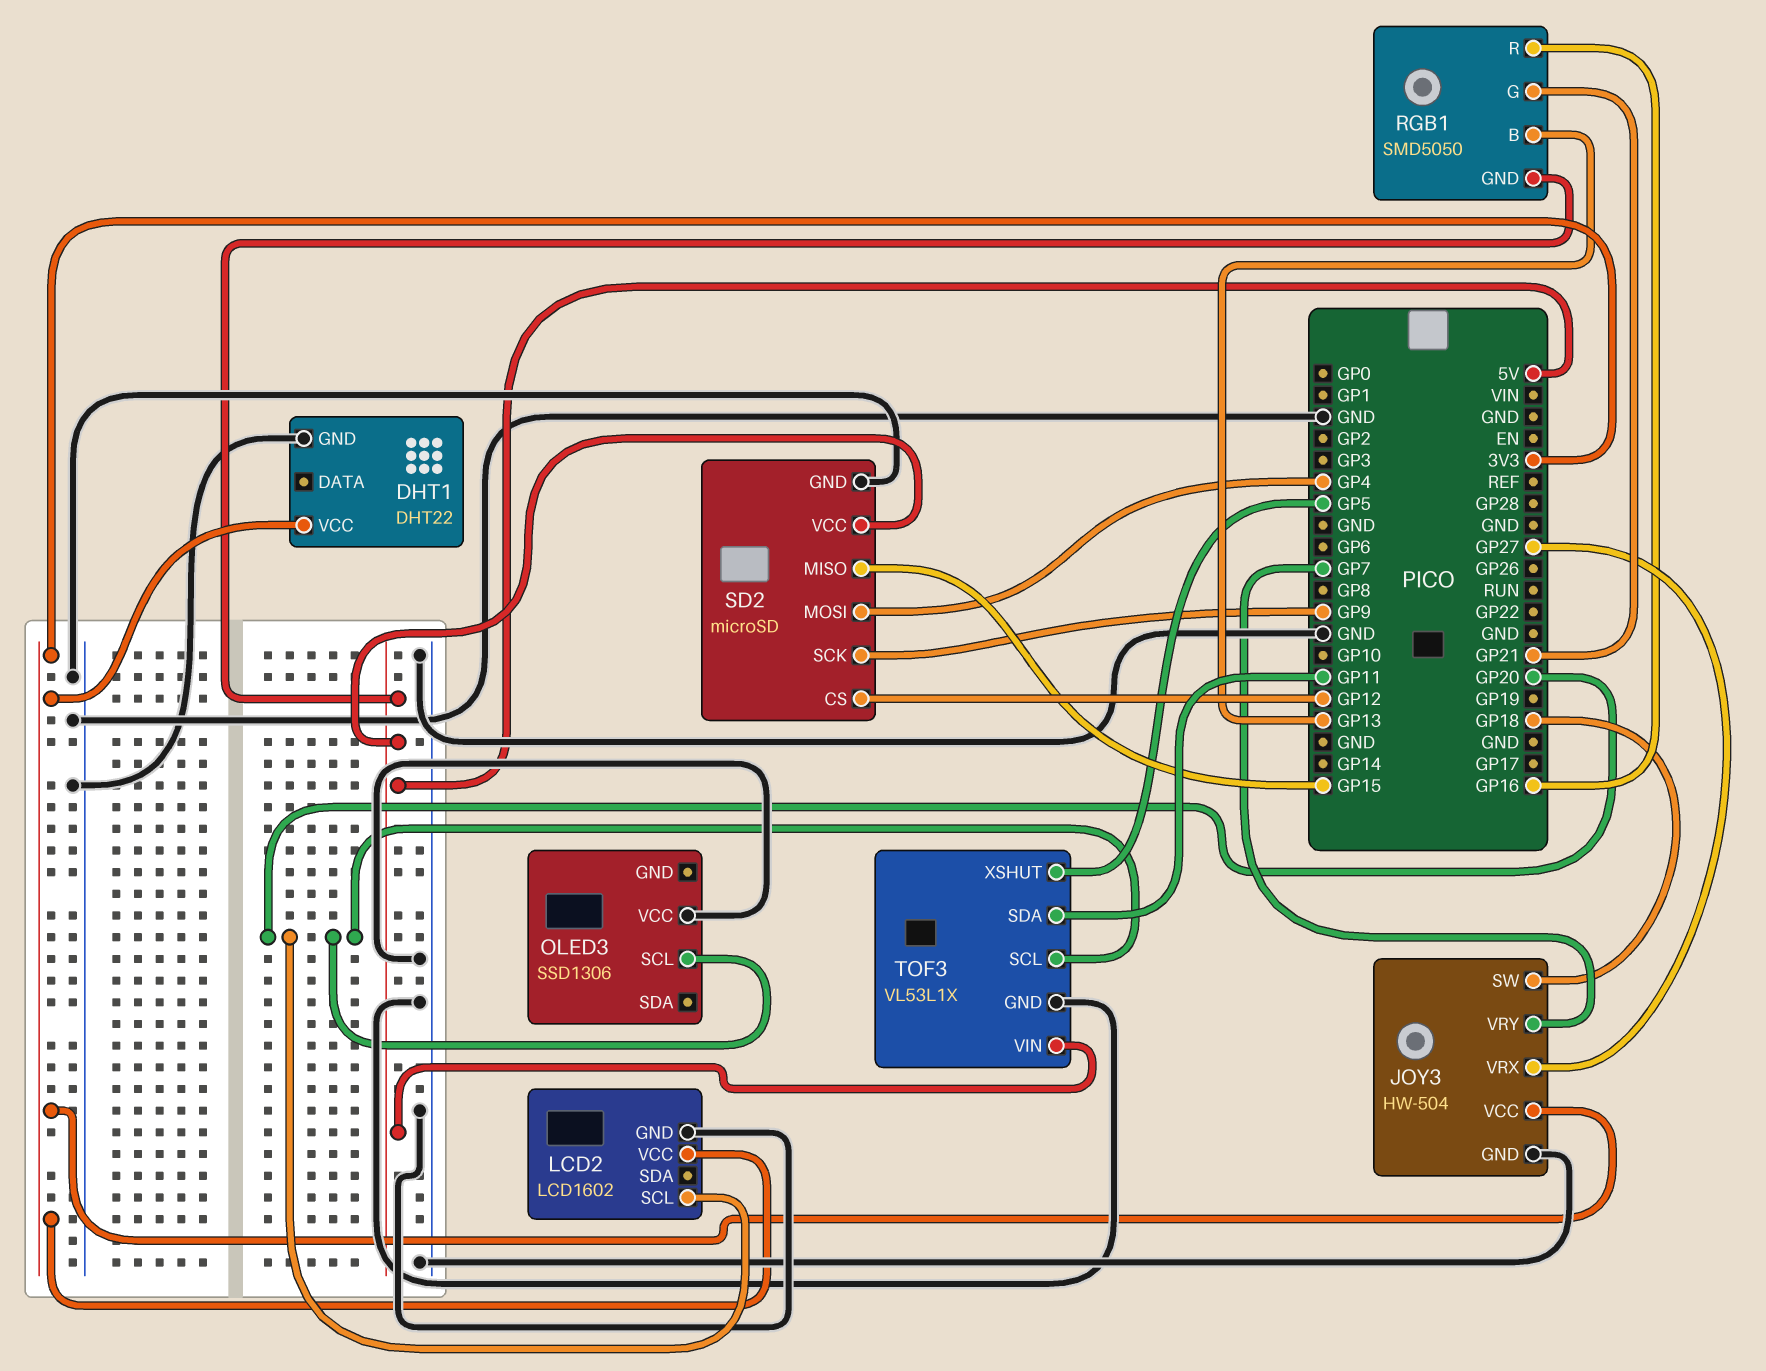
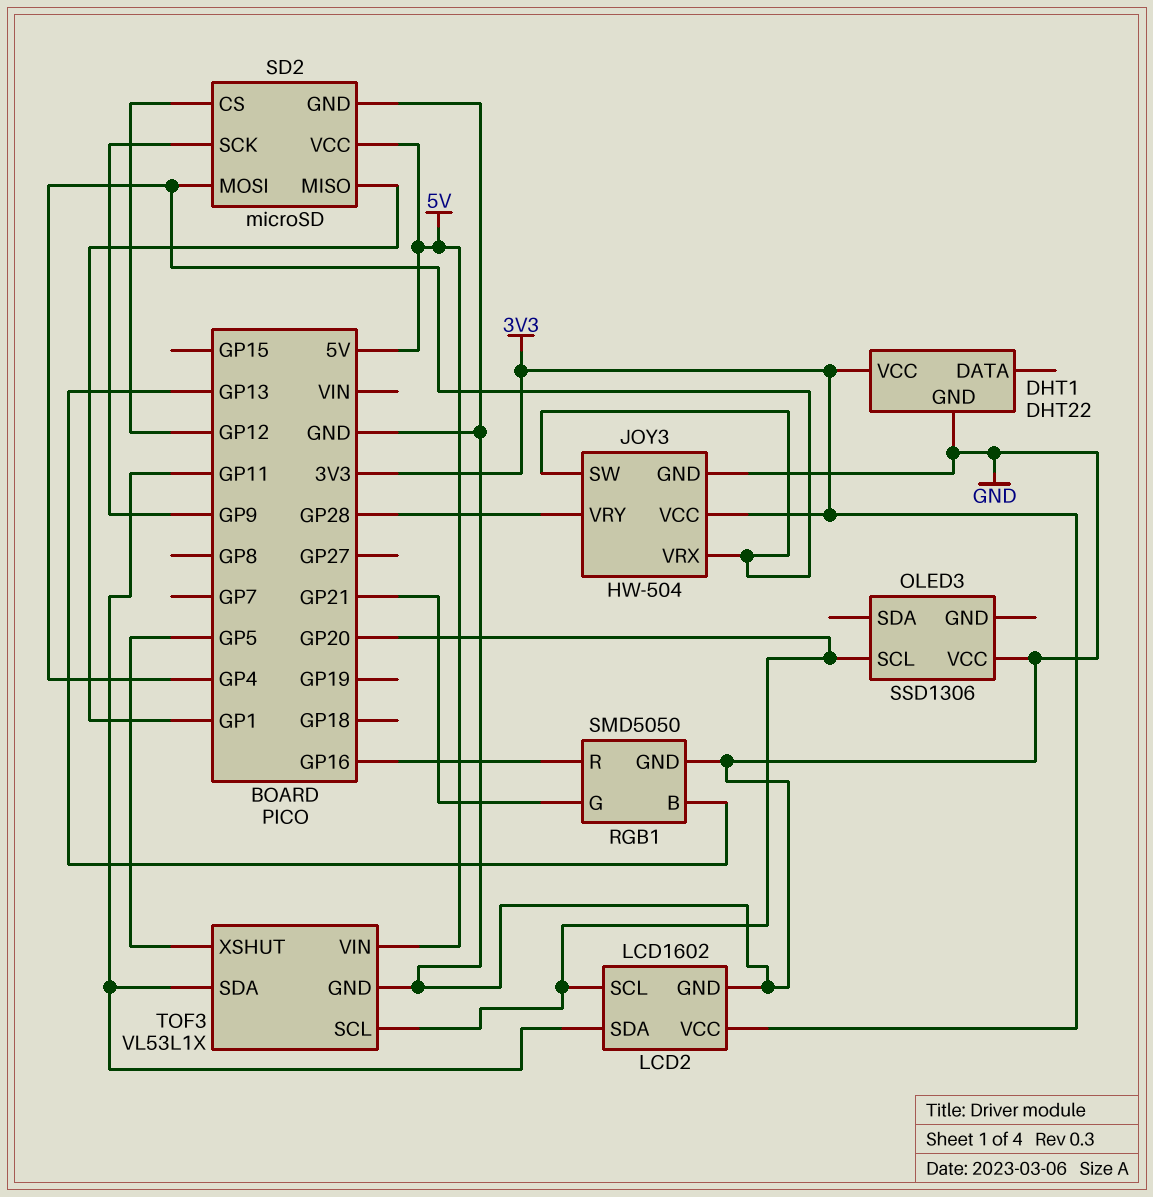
JOY3 pin SW: GP18 -> GP4
JOY3 pin VRX: GP27 -> GP4
JOY3 pin VRY: GP7 -> GP28
LCD2 pin SDA: none -> GP11
RGB1 pin GND: 5V -> GND
SD2 pin MISO: GP15 -> GP1

